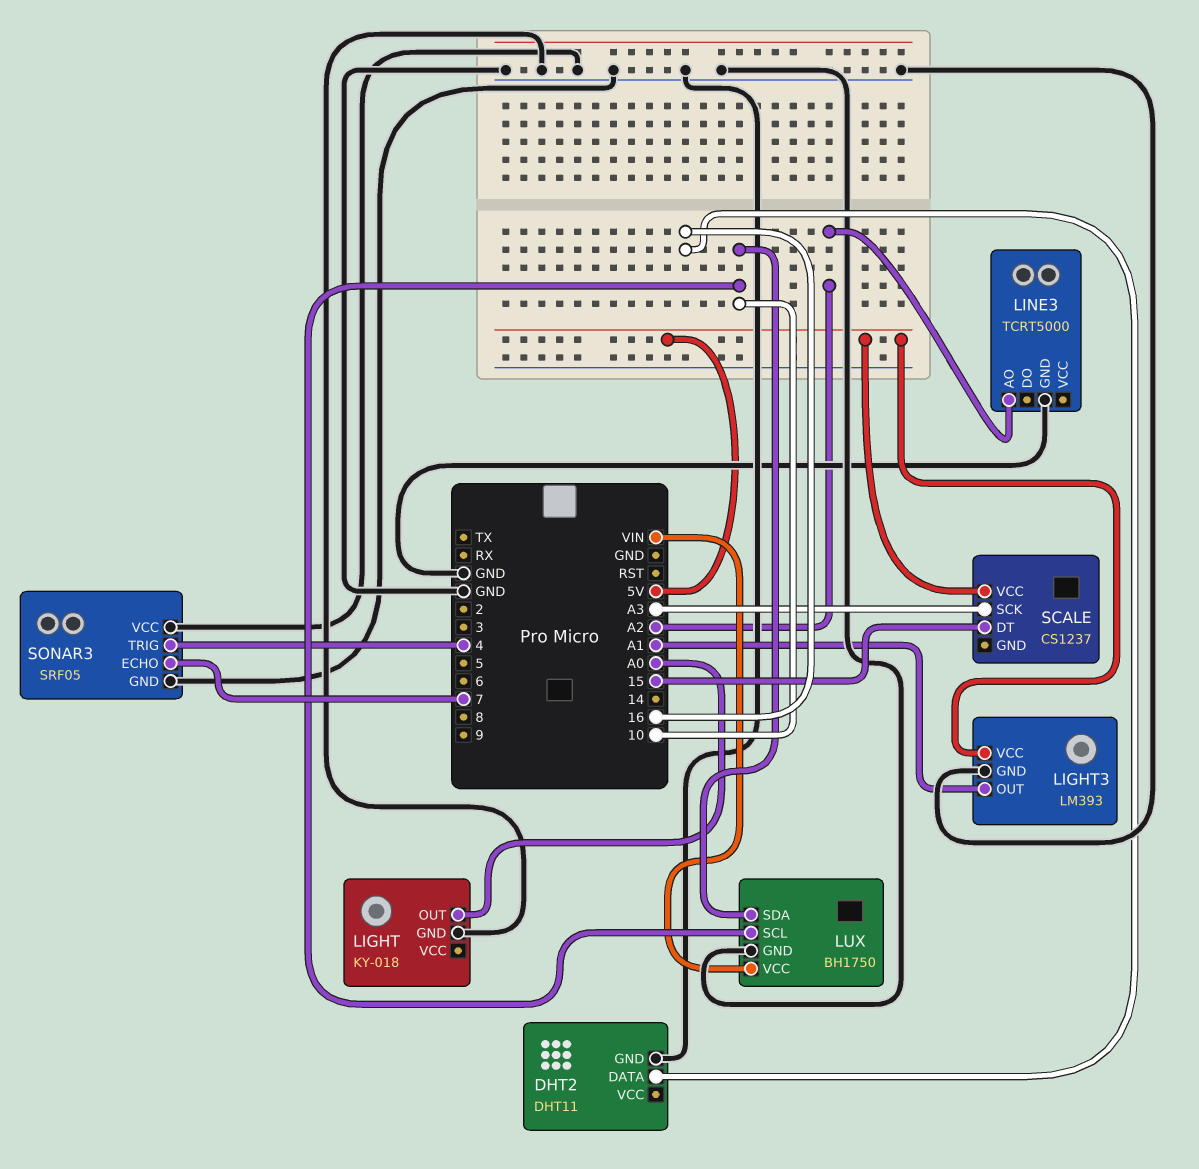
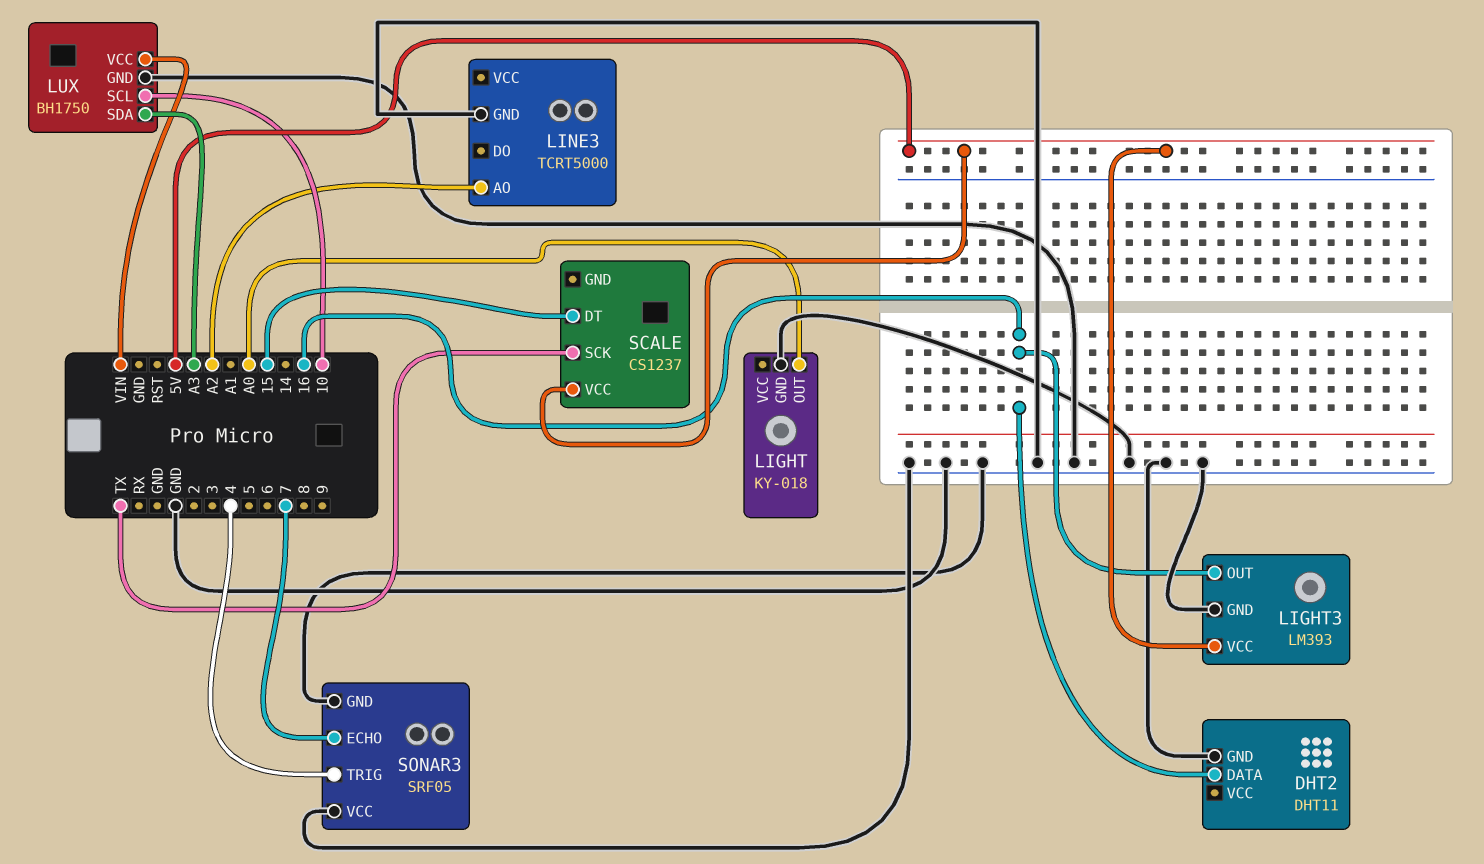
LIGHT3 pin OUT: A1 -> 16
LUX pin SDA: 10 -> A3
SCALE pin SCK: A3 -> TX

